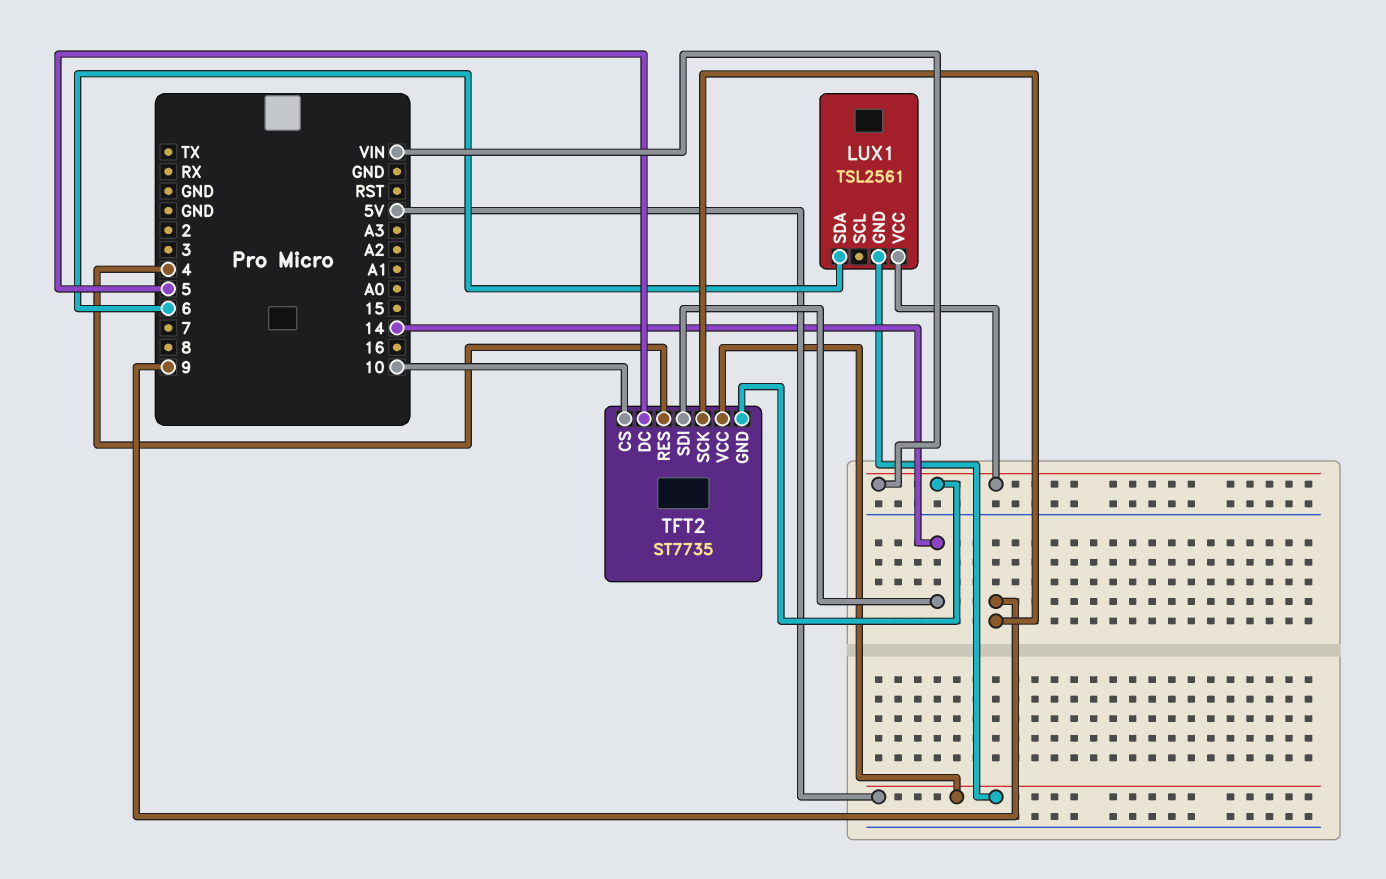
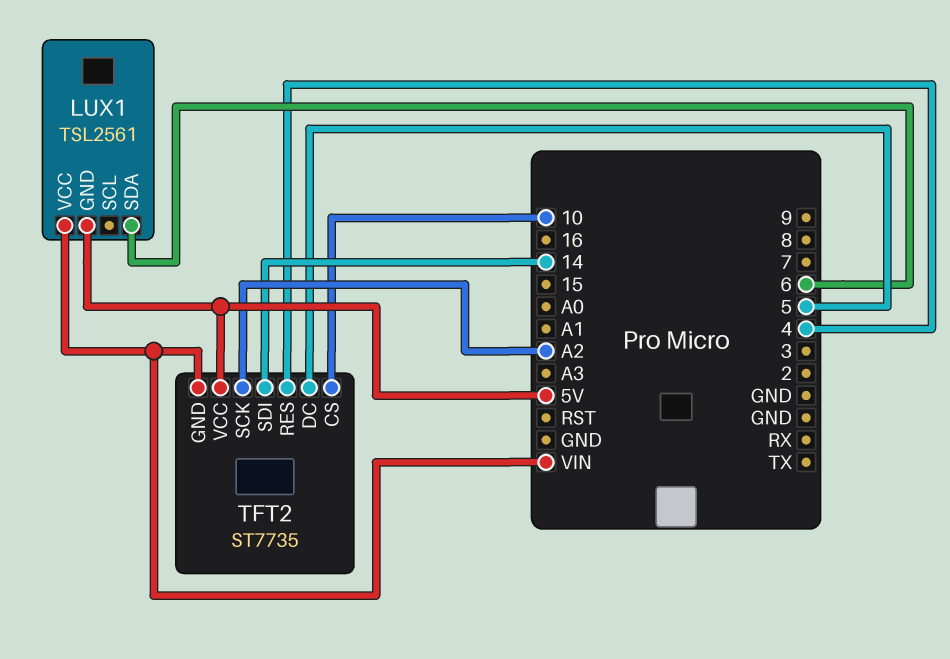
TFT2 pin SCK: 9 -> A2

